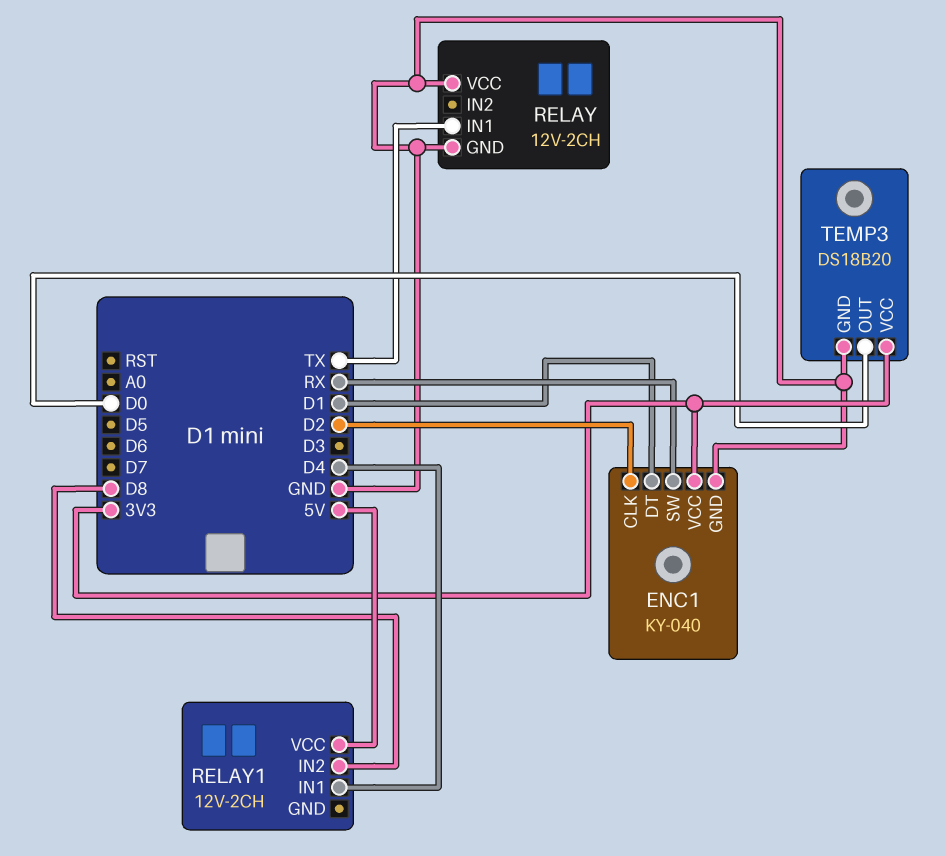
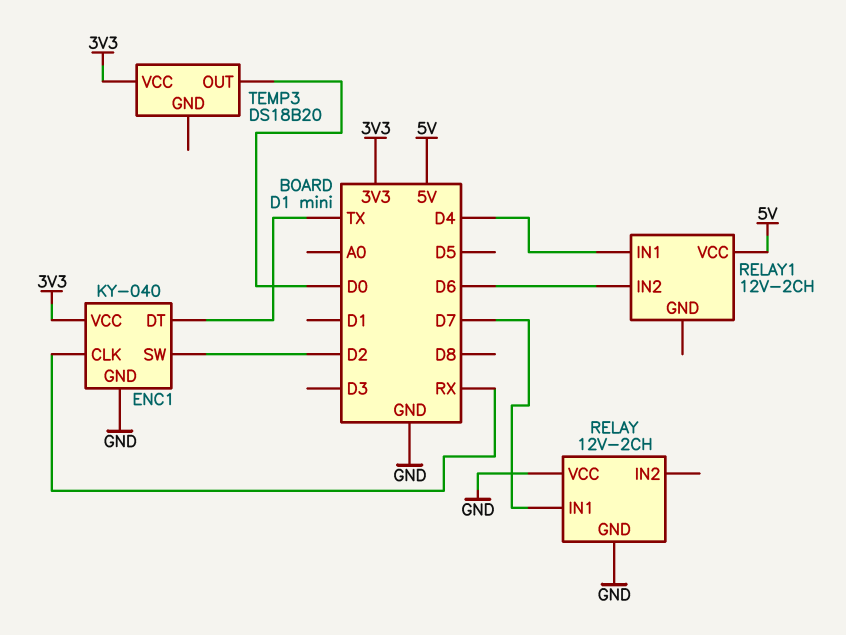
ENC1 pin CLK: D2 -> RX
ENC1 pin DT: D1 -> TX
ENC1 pin SW: RX -> D2
RELAY pin IN1: TX -> D7
RELAY1 pin IN2: D8 -> D6
TEMP3 pin GND: GND -> none

